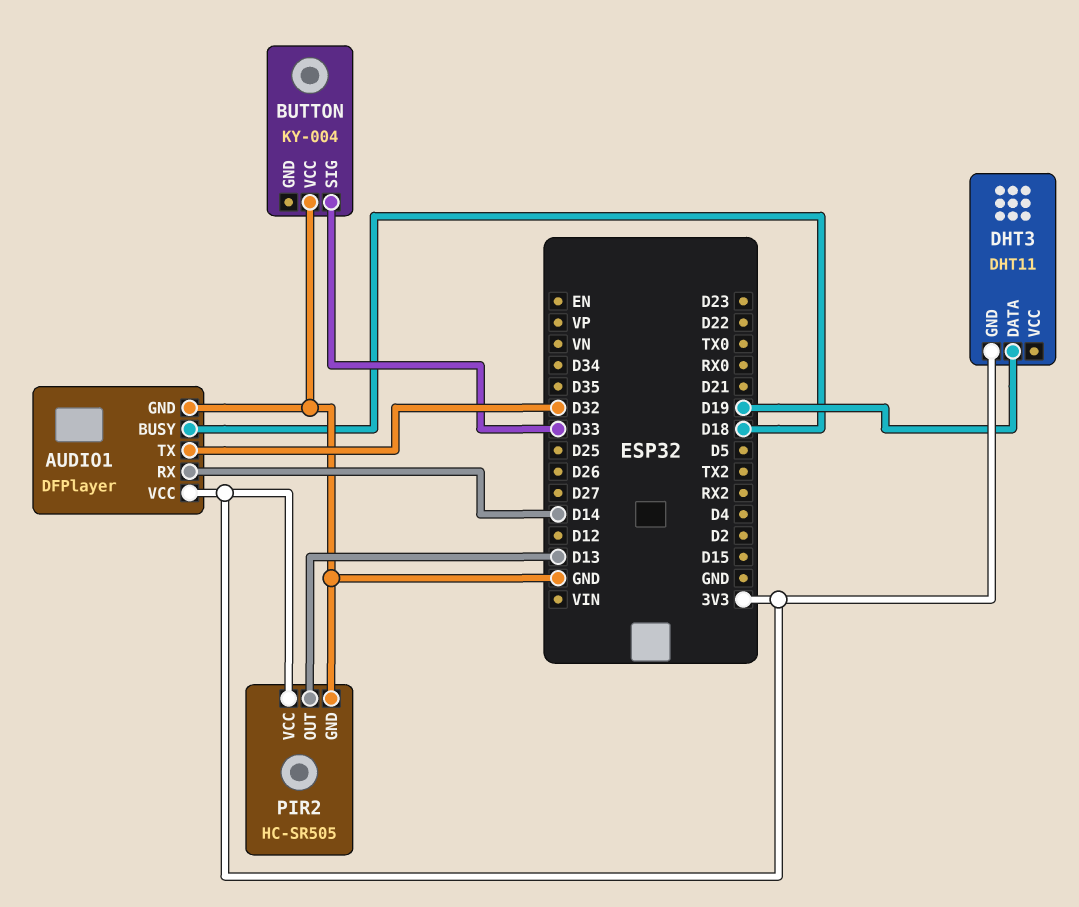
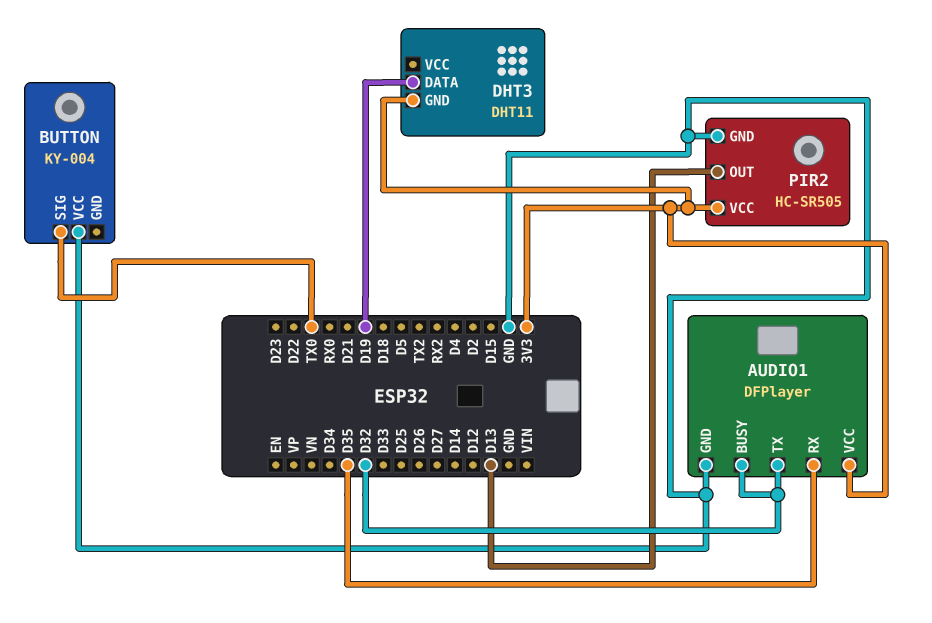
AUDIO1 pin BUSY: D18 -> D32
AUDIO1 pin RX: D14 -> D35
BUTTON pin SIG: D33 -> TX0

